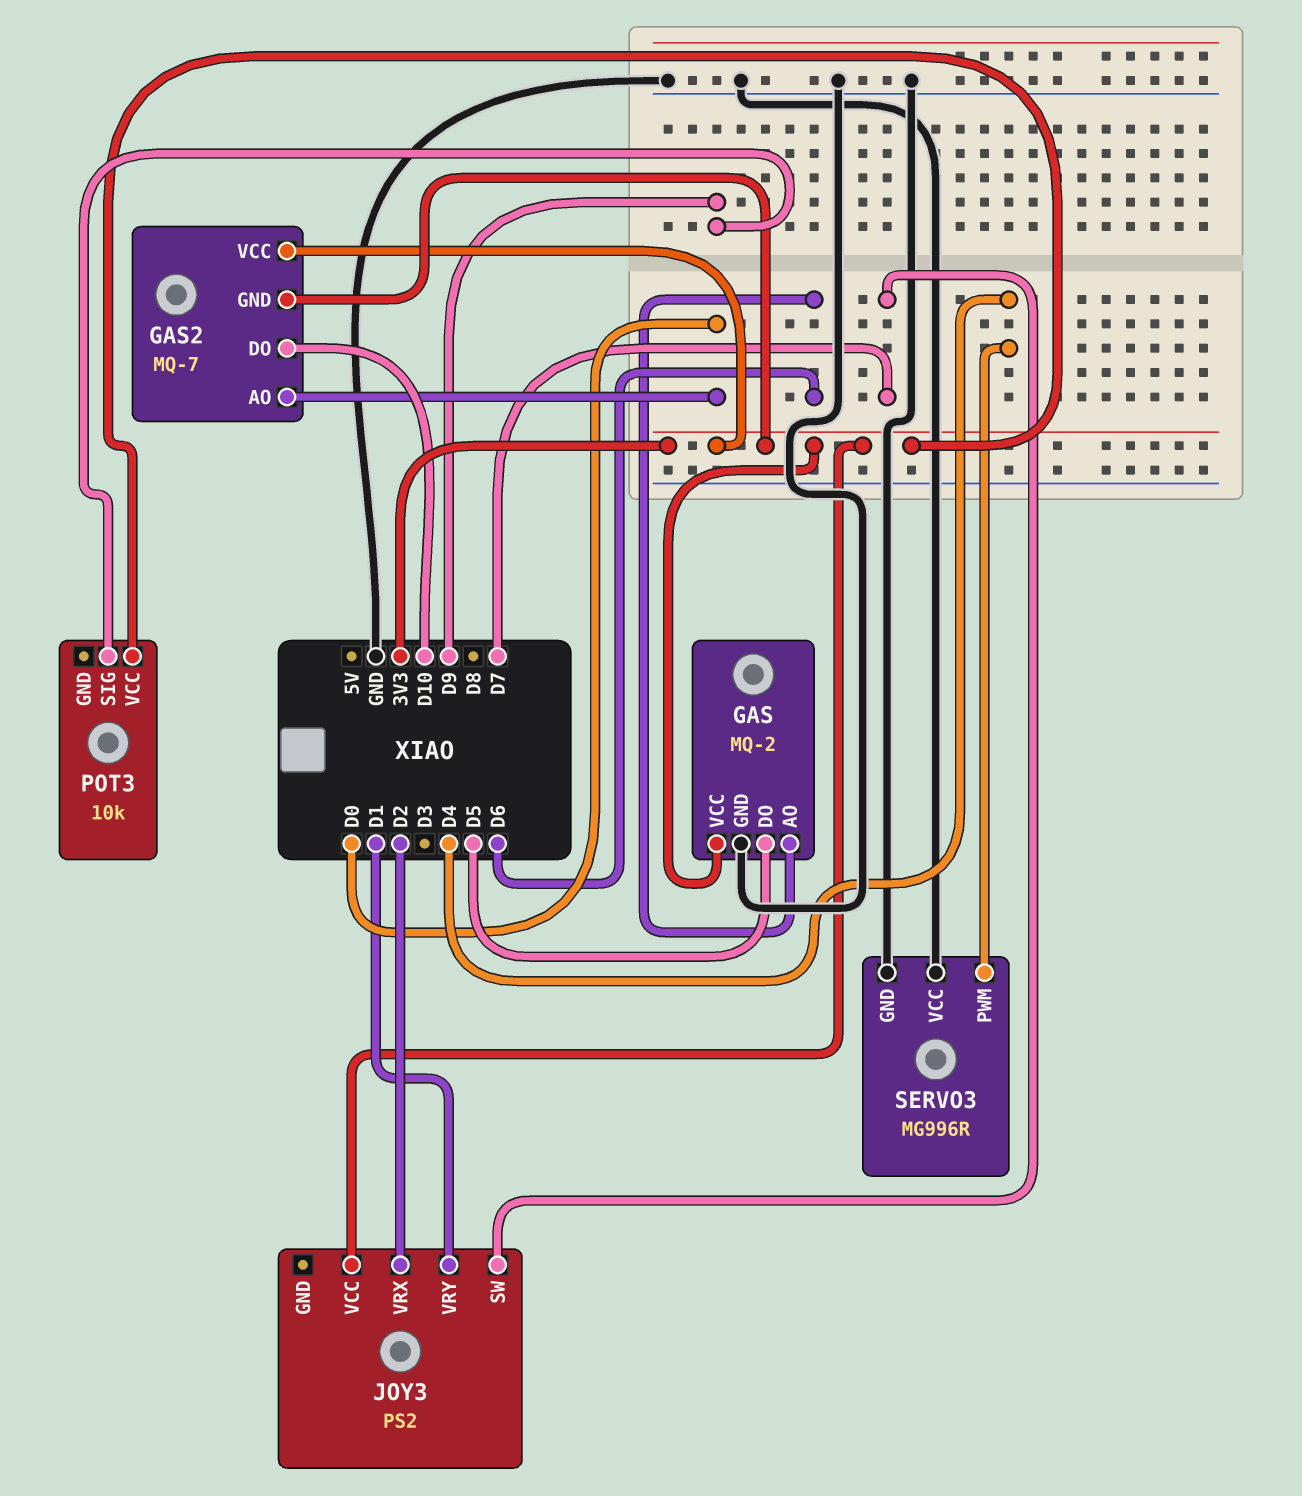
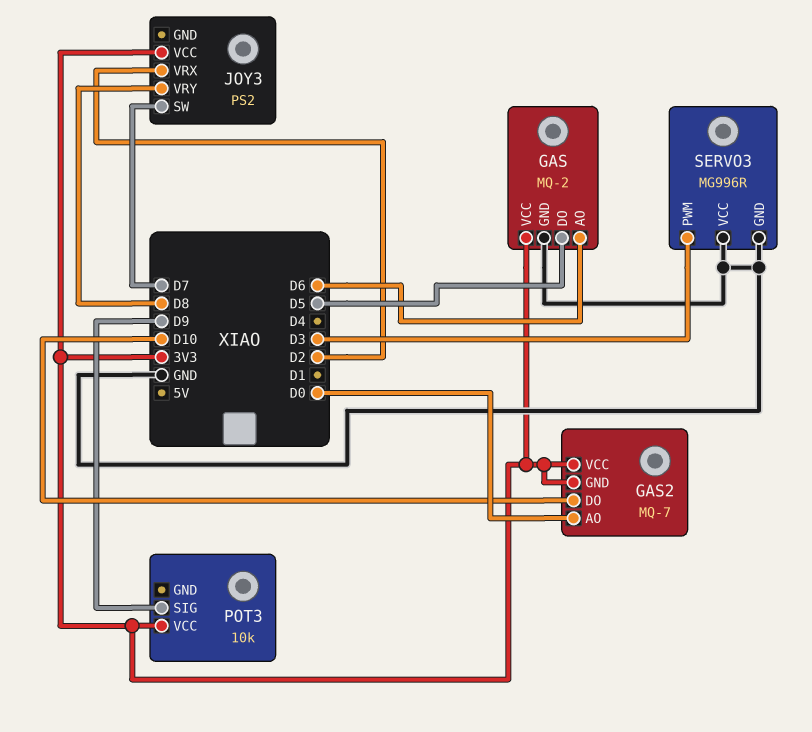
JOY3 pin VRY: D1 -> D8
SERVO3 pin PWM: D4 -> D3

